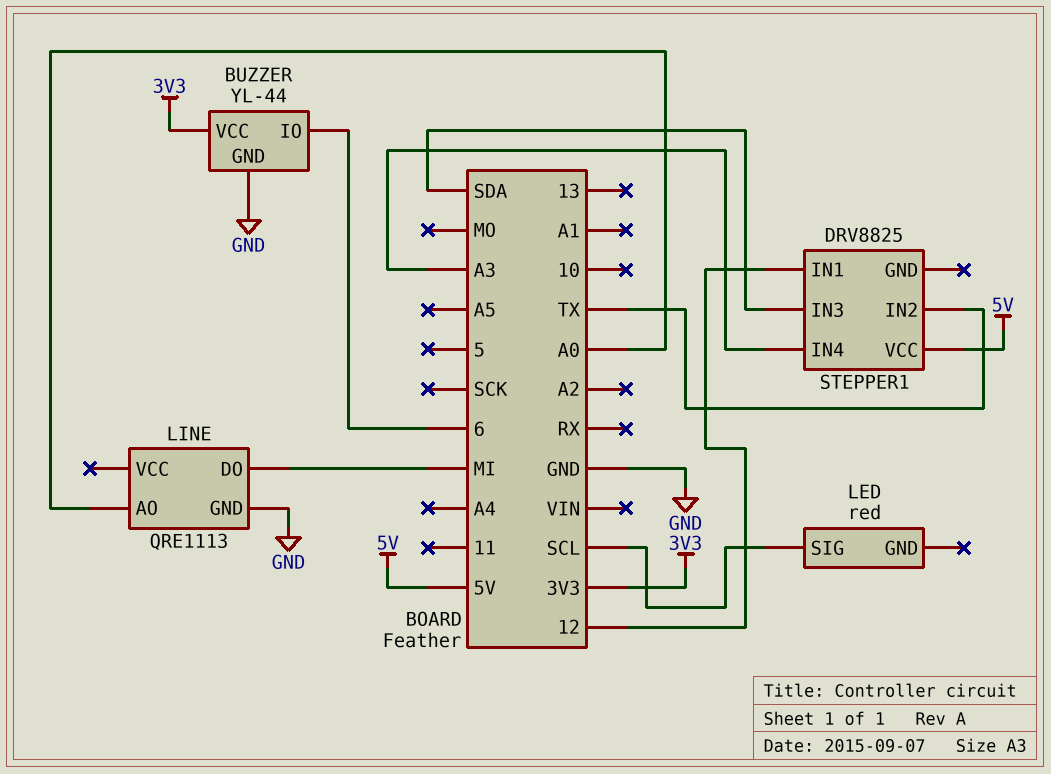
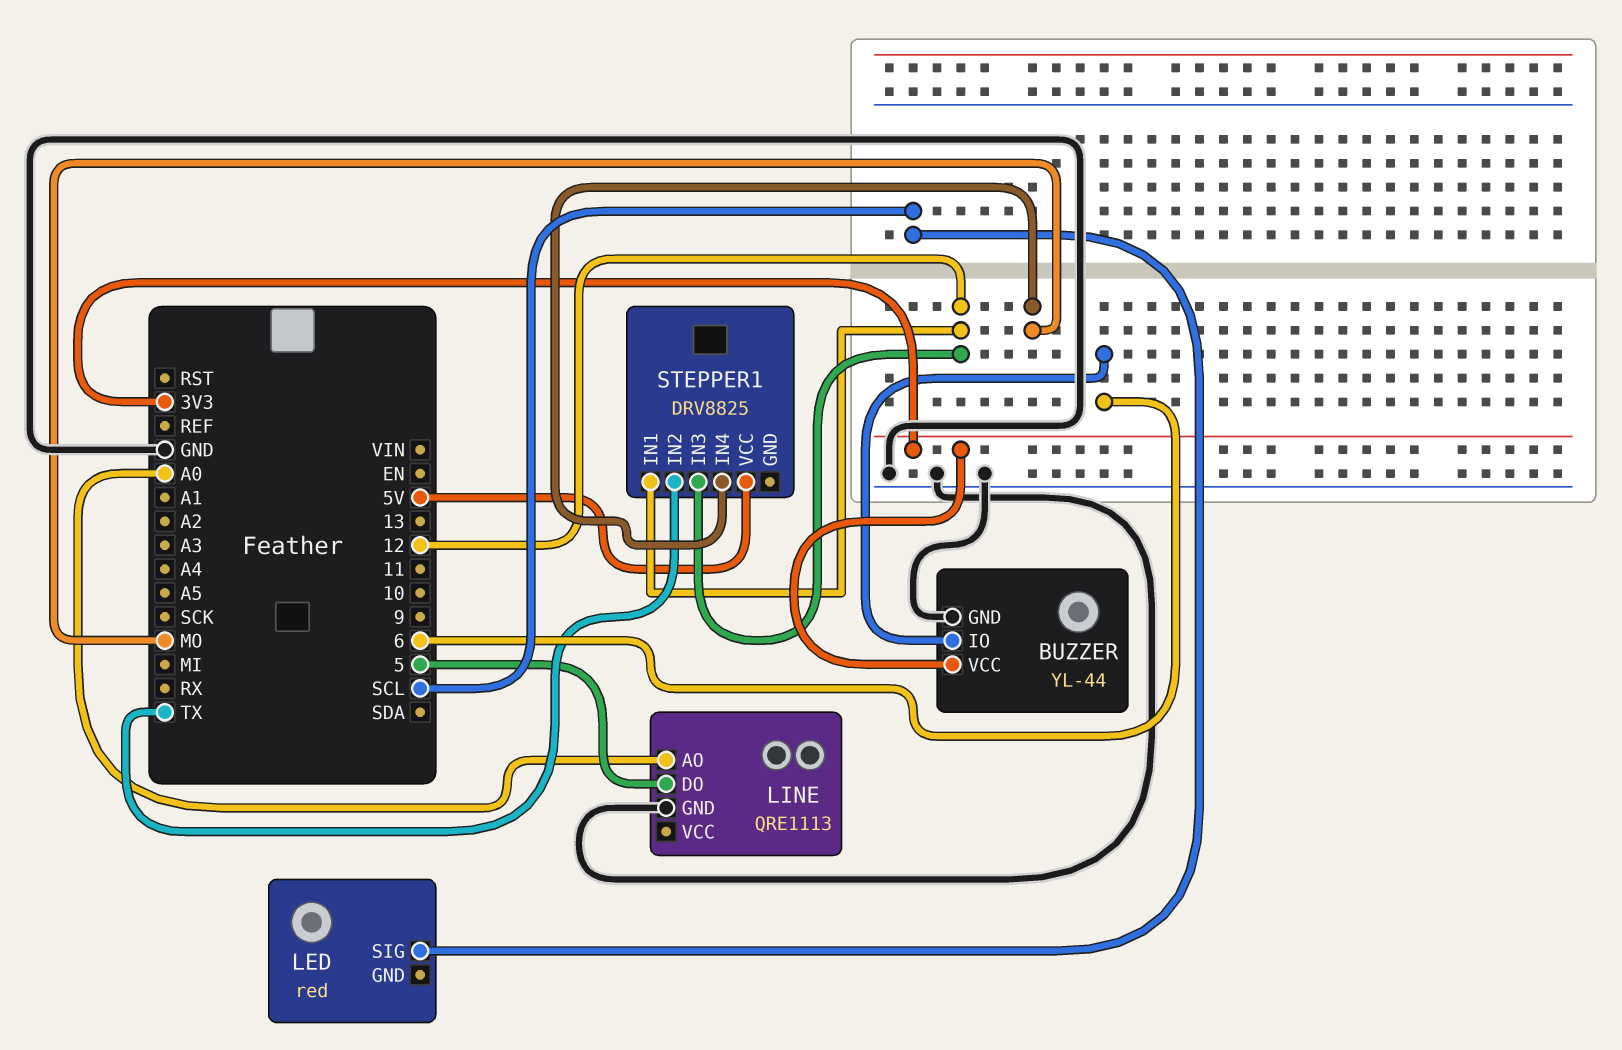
LINE pin DO: MI -> 5
STEPPER1 pin IN3: SDA -> 12
STEPPER1 pin IN4: A3 -> MO

